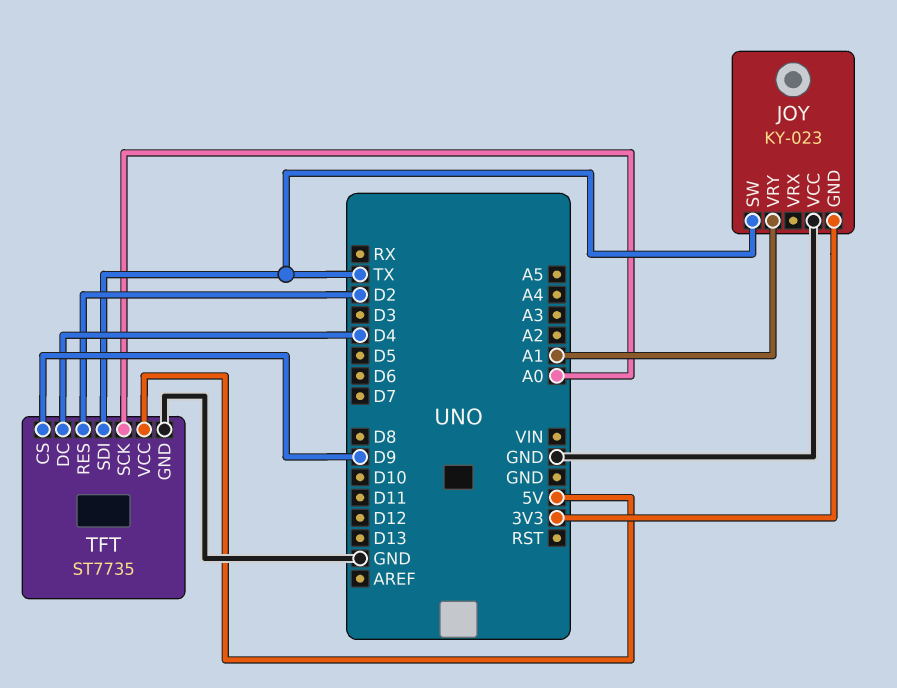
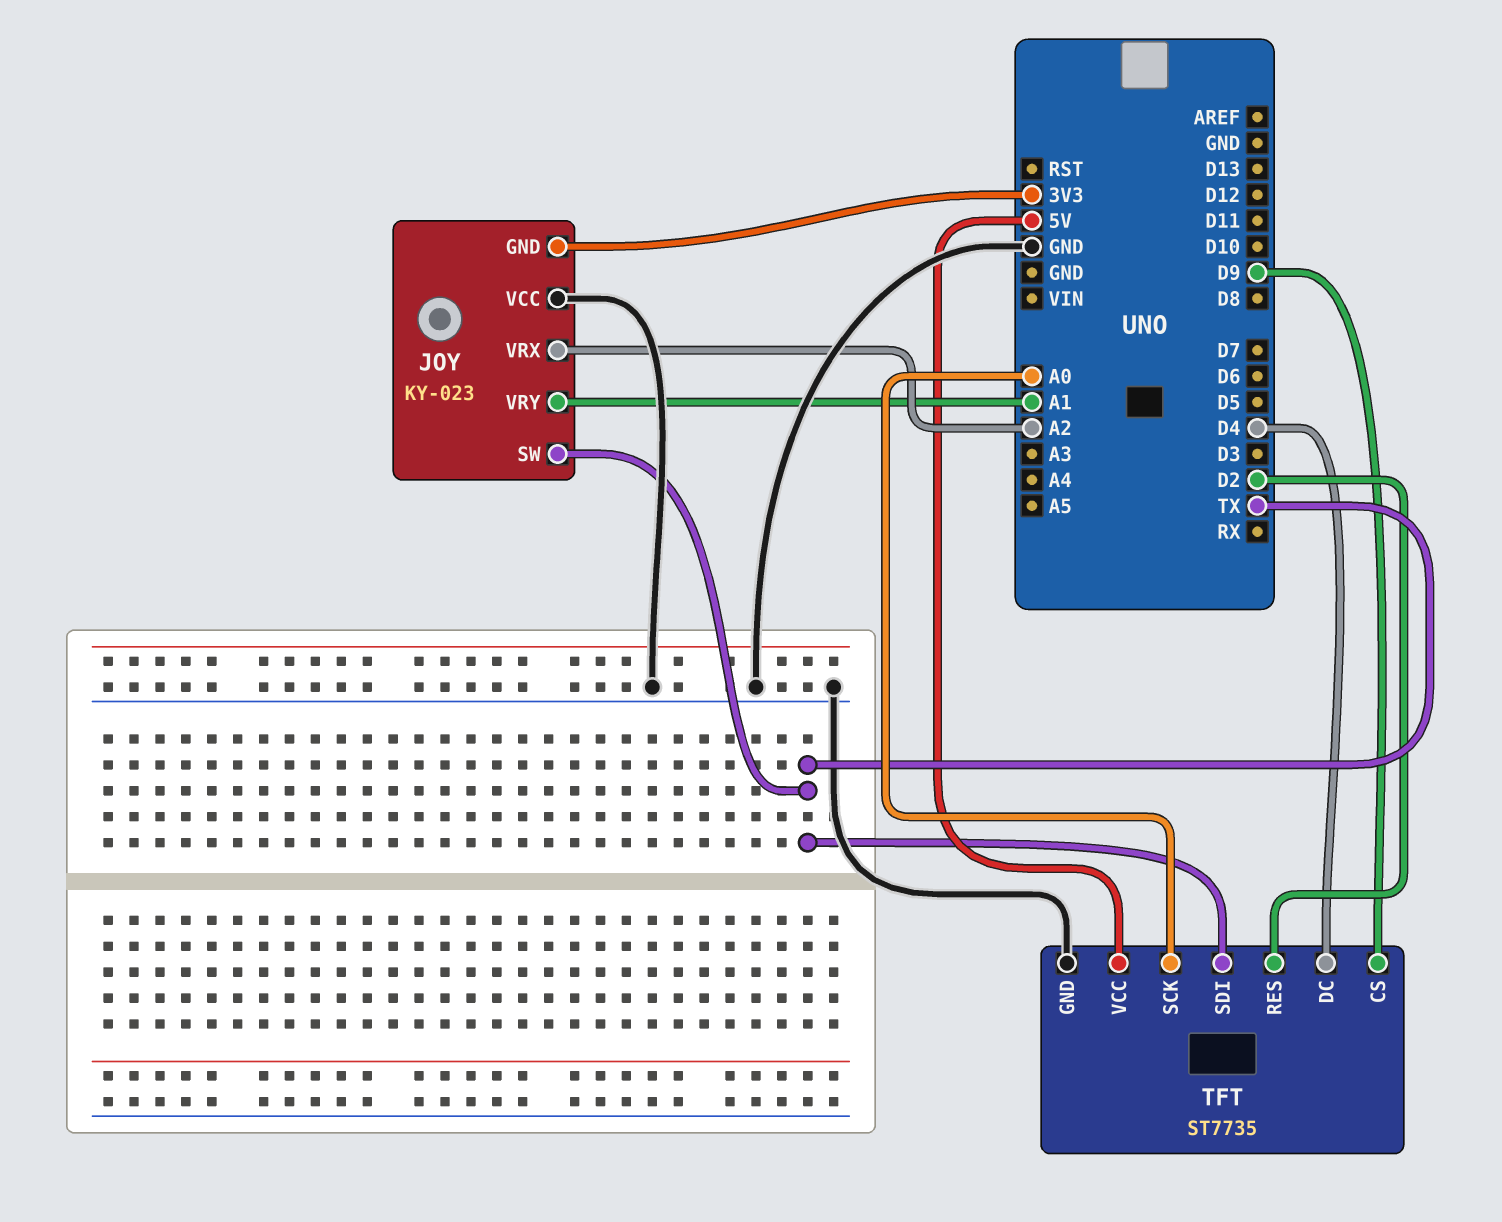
JOY pin VRX: none -> A2

